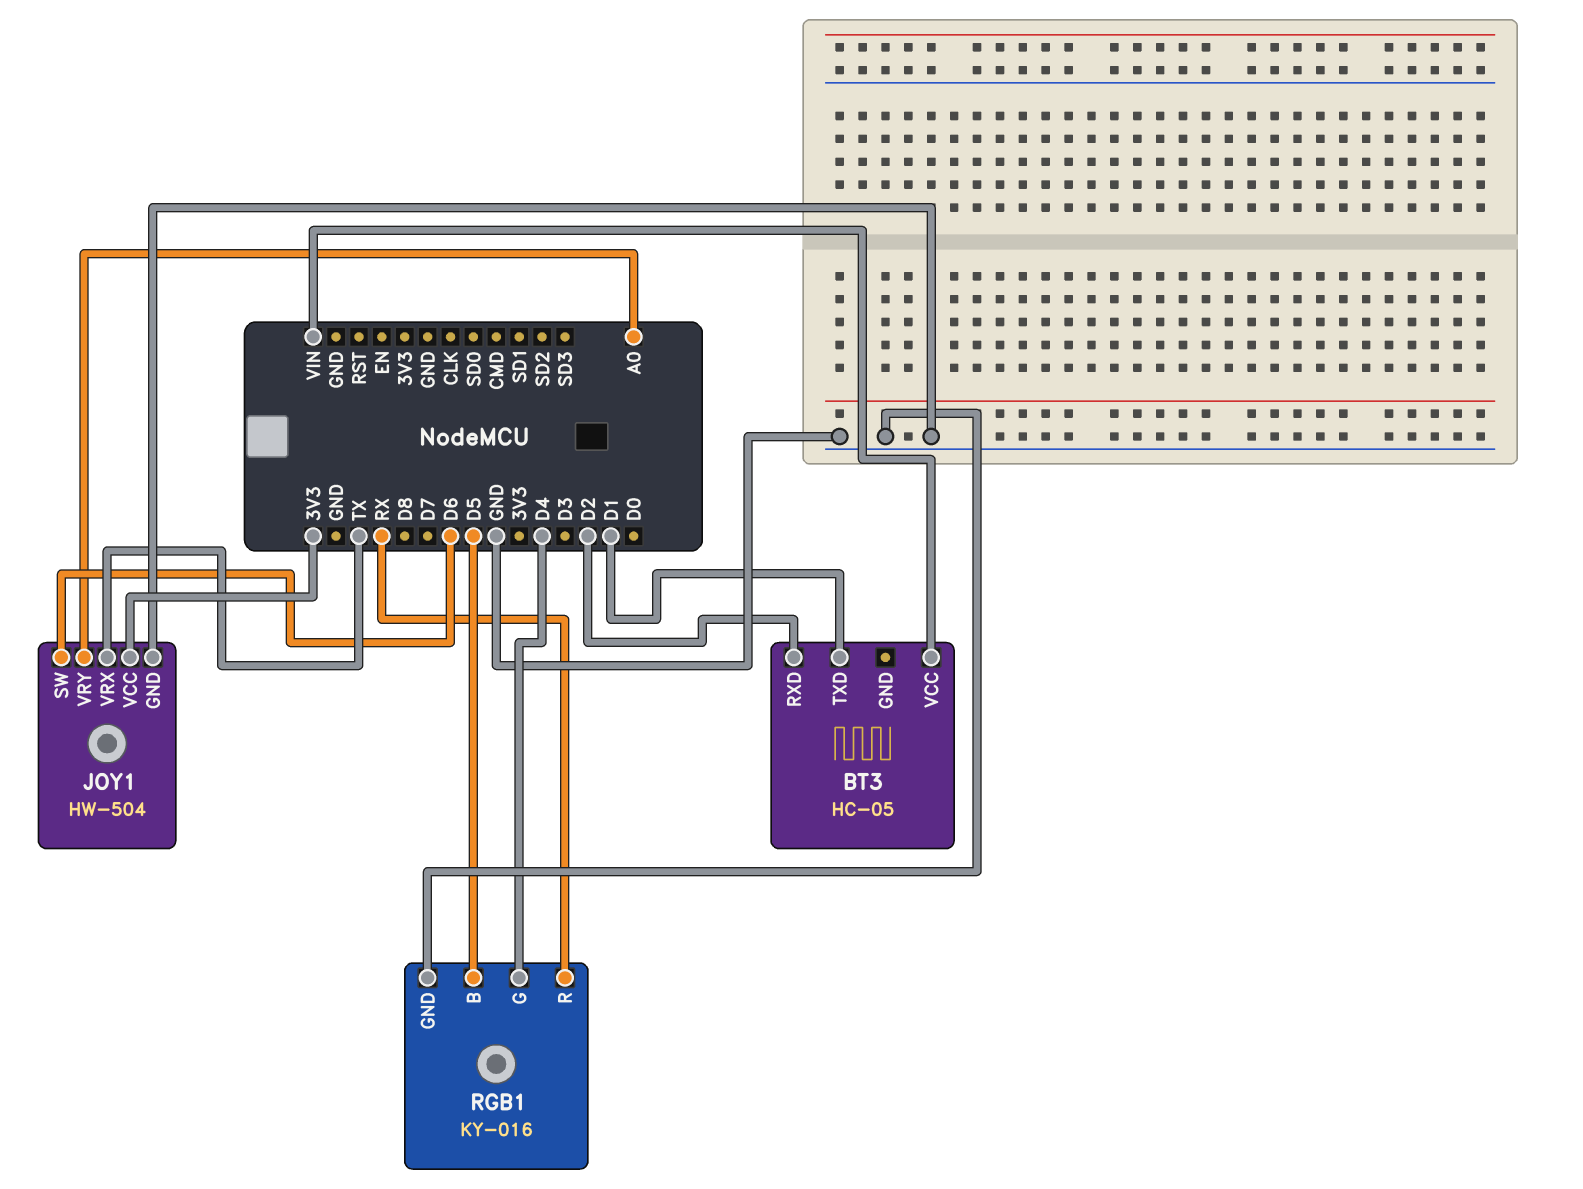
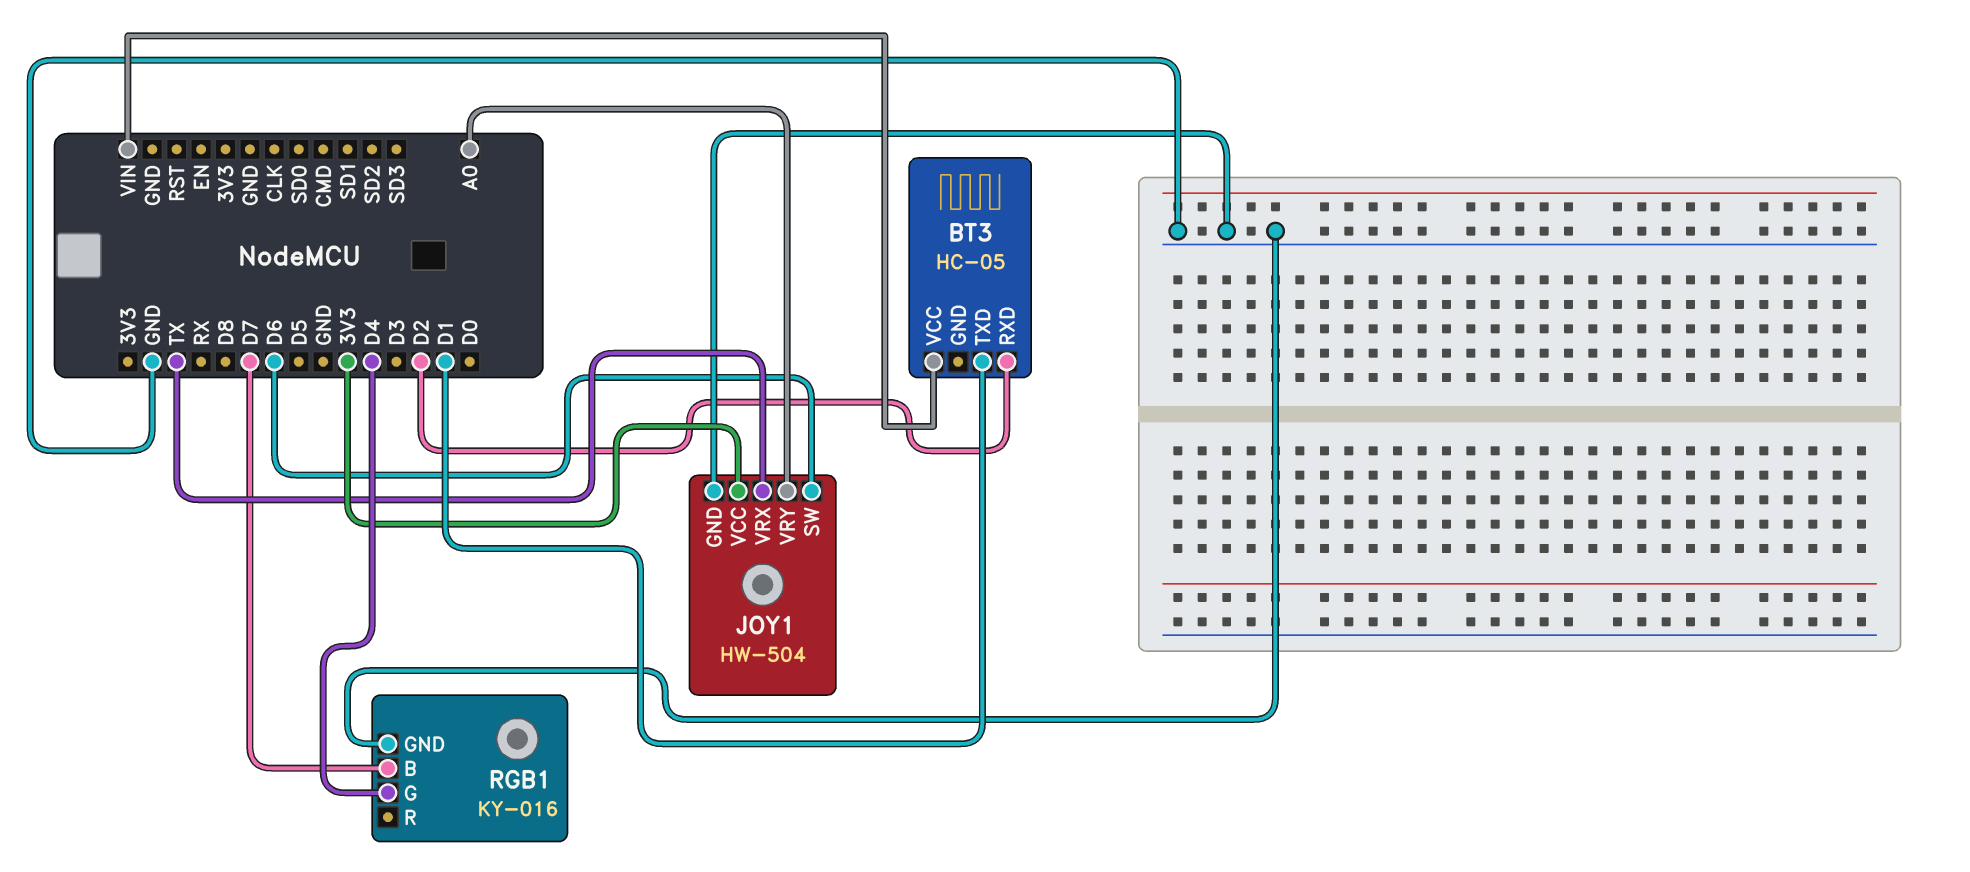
RGB1 pin B: D5 -> D7
RGB1 pin R: RX -> none

